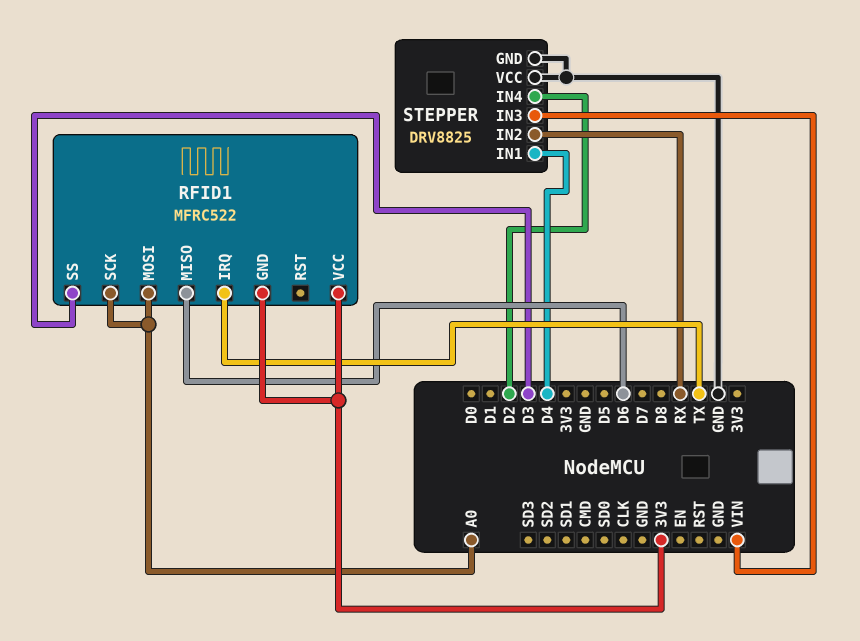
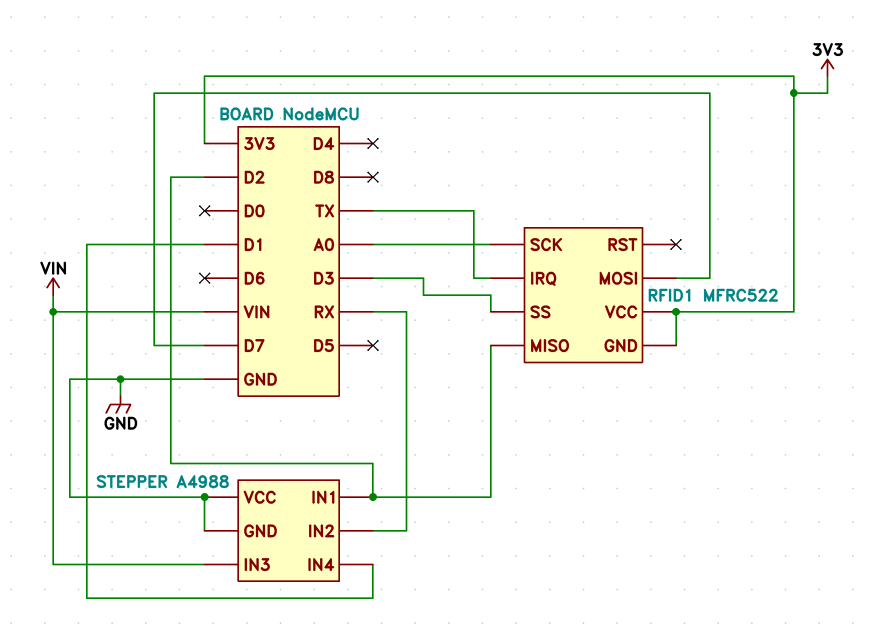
RFID1 pin MISO: D6 -> D2
RFID1 pin MOSI: A0 -> D7
STEPPER: DRV8825 -> A4988
STEPPER pin IN1: D4 -> D2
STEPPER pin IN4: D2 -> D1

